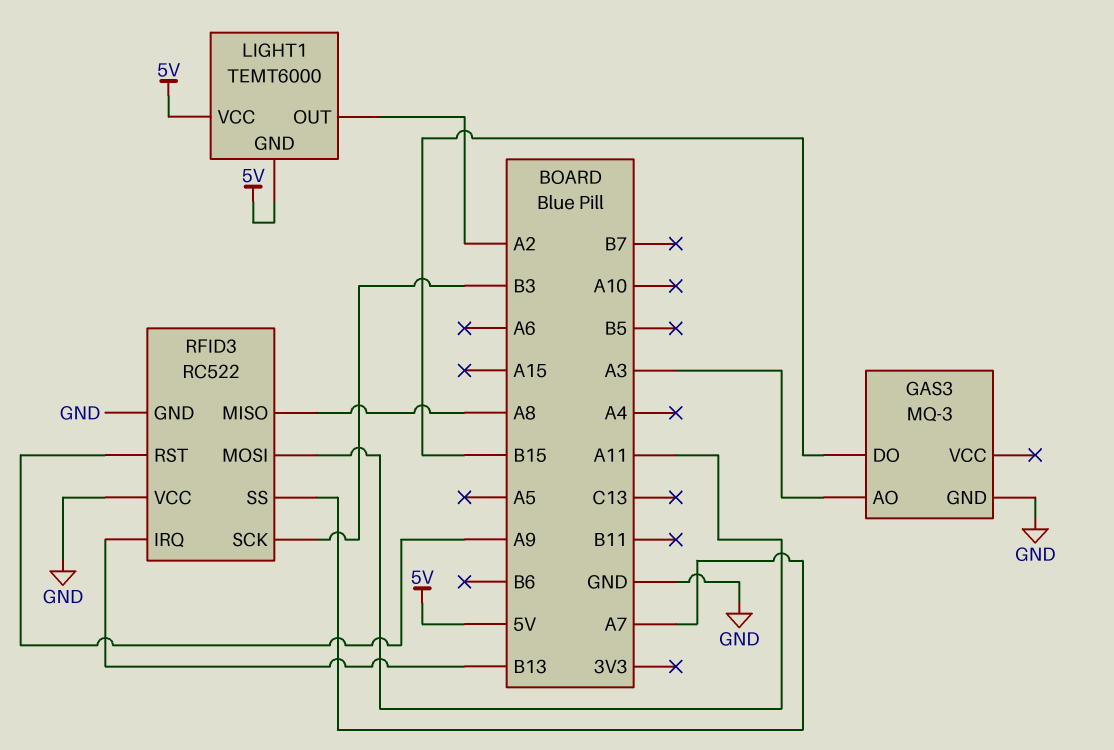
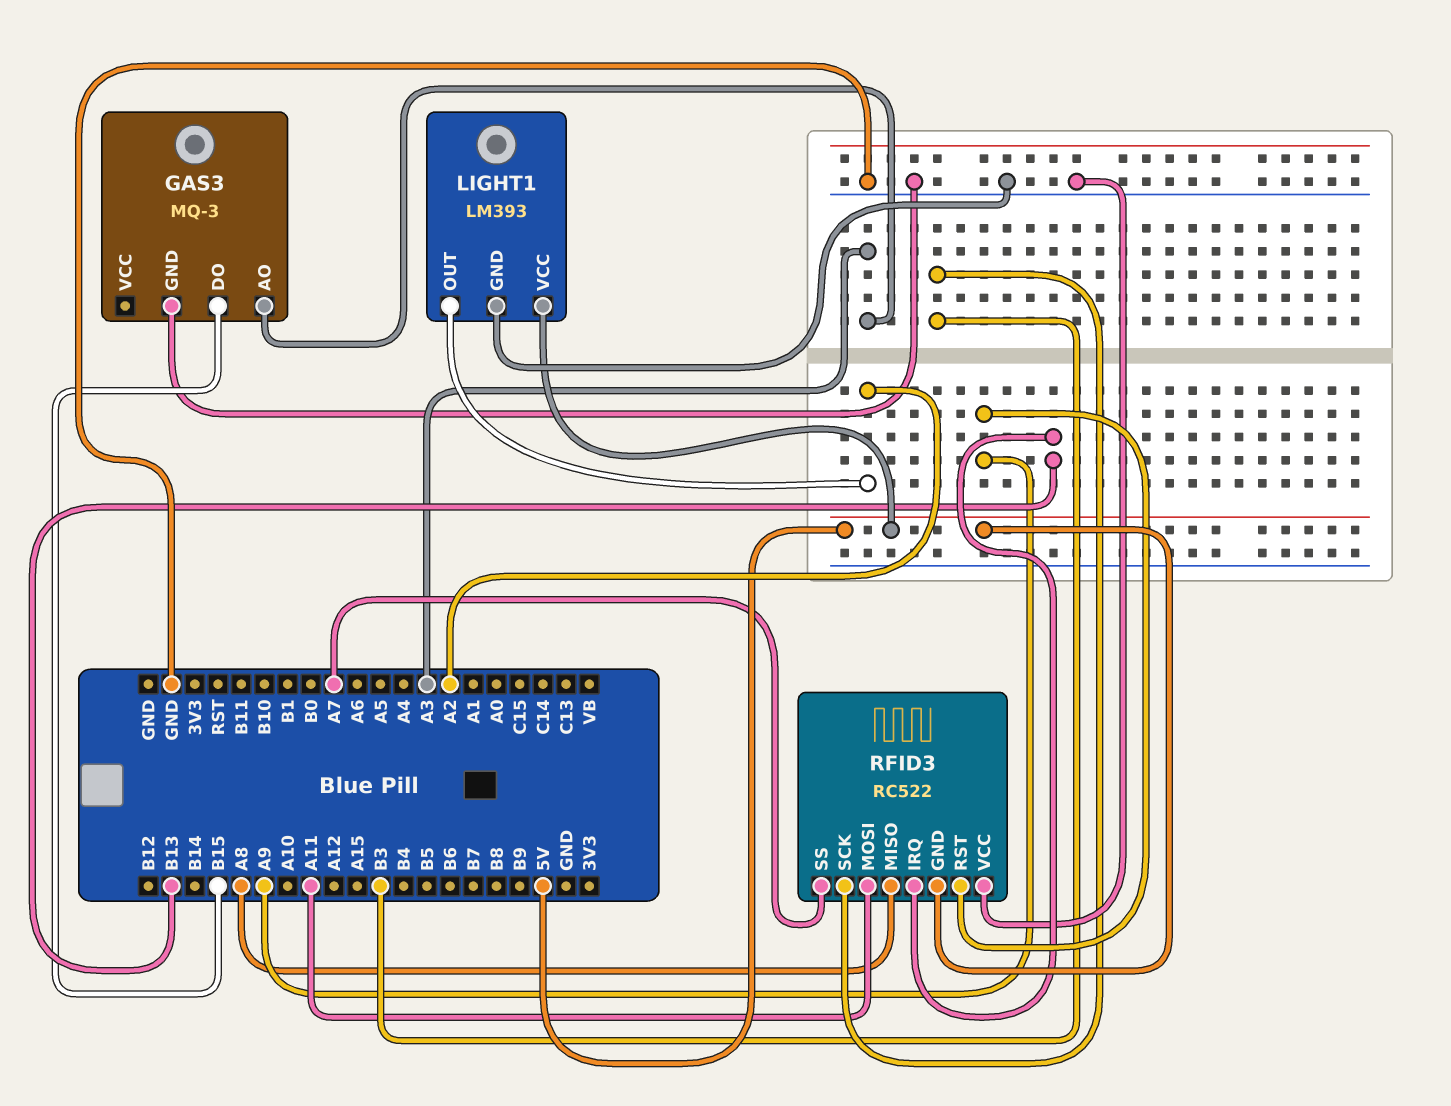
LIGHT1: TEMT6000 -> LM393
LIGHT1 pin GND: 5V -> GND
RFID3 pin GND: GND -> 5V

